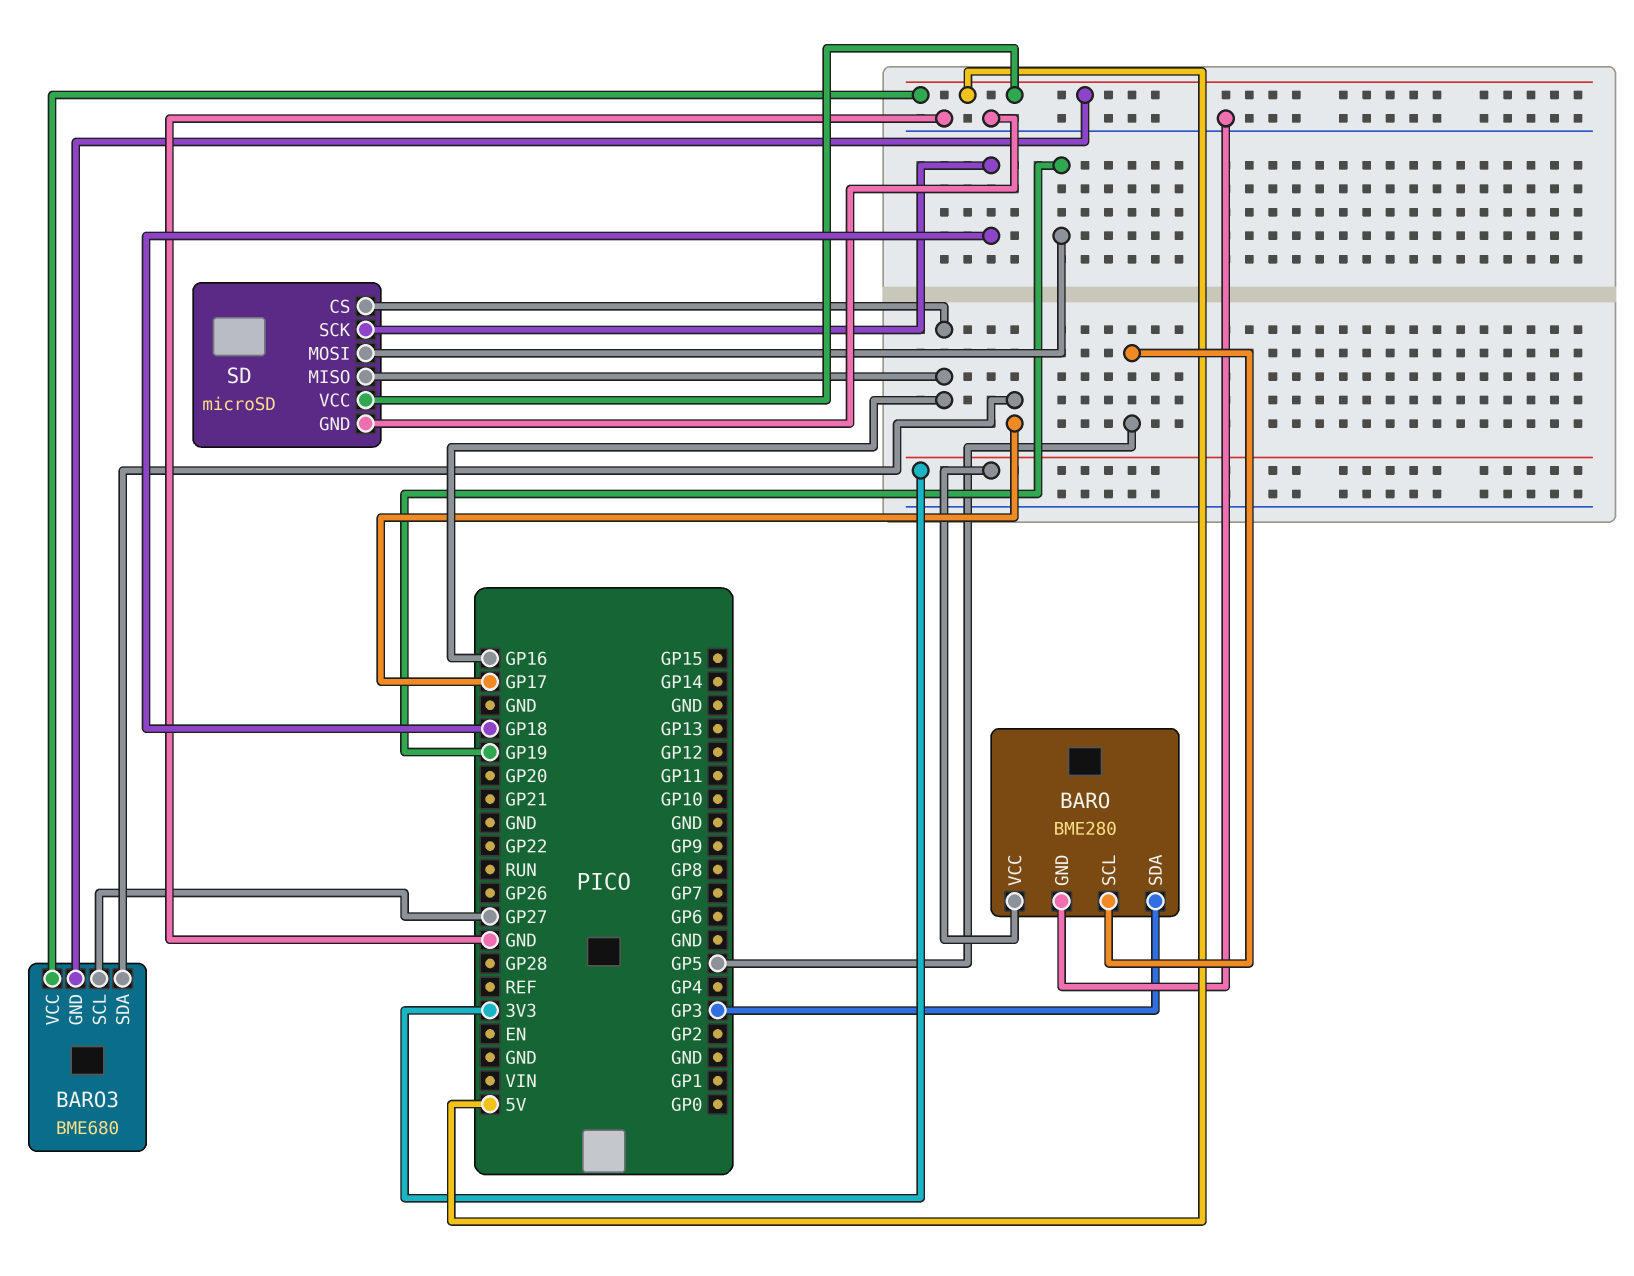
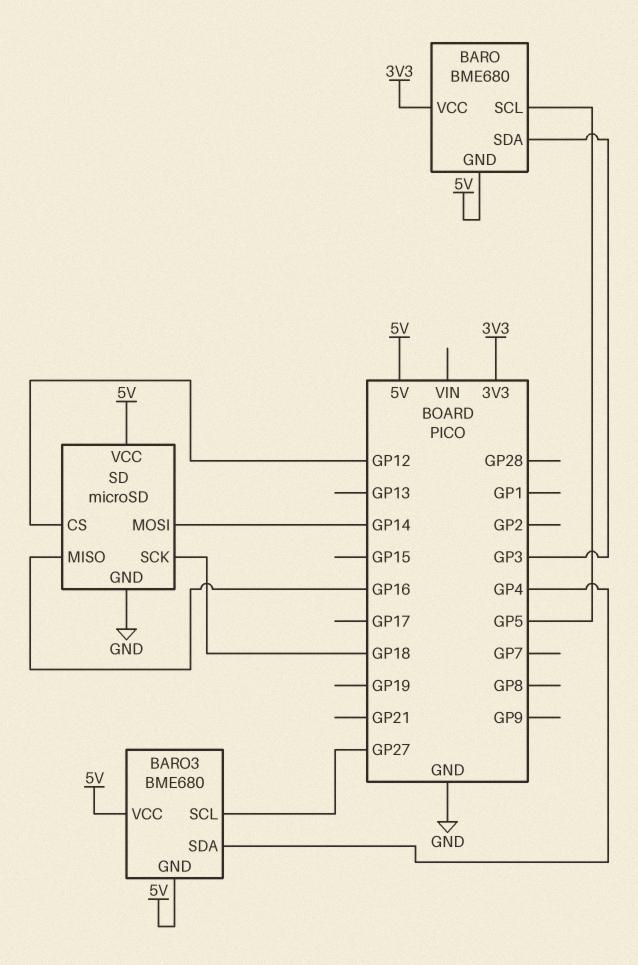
BARO: BME280 -> BME680
BARO pin GND: GND -> 5V
BARO3 pin SDA: GP17 -> GP4
SD pin CS: GP16 -> GP12
SD pin MOSI: GP19 -> GP14

